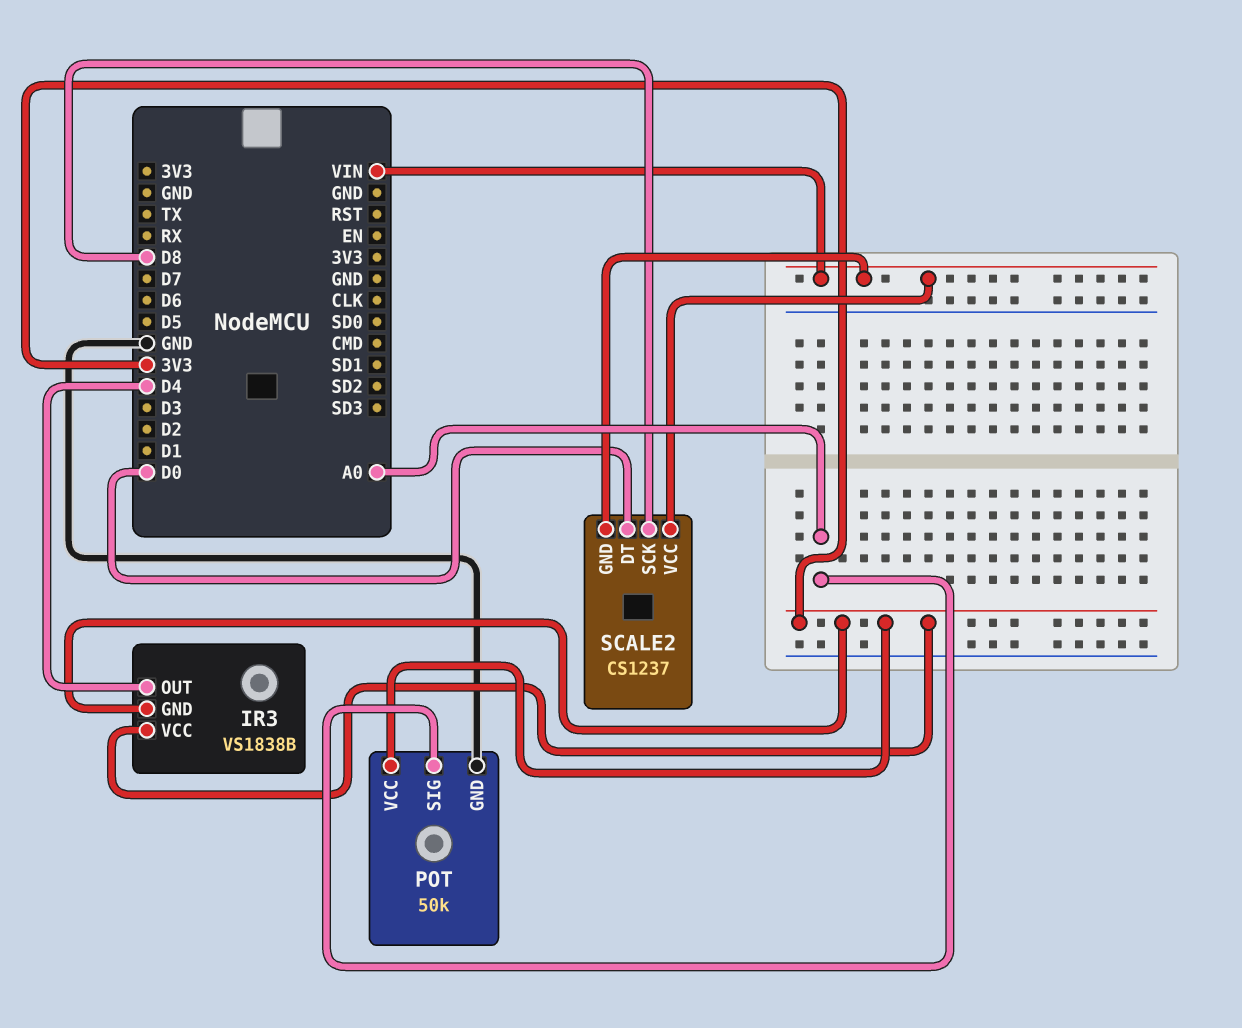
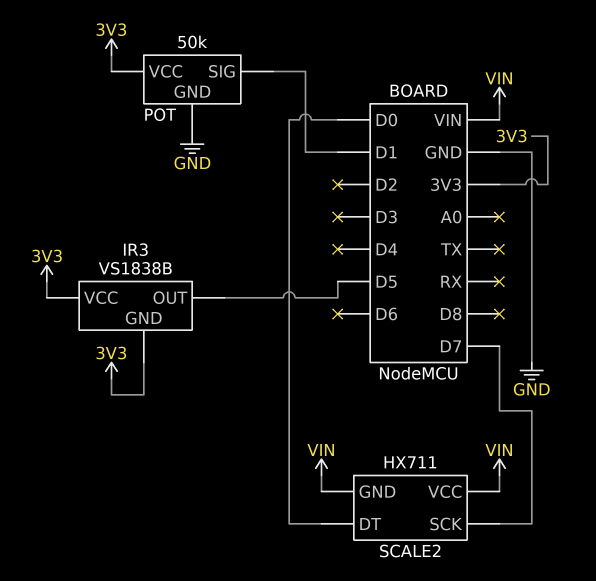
IR3 pin OUT: D4 -> D5
POT pin SIG: A0 -> D1
SCALE2: CS1237 -> HX711
SCALE2 pin SCK: D8 -> D7

